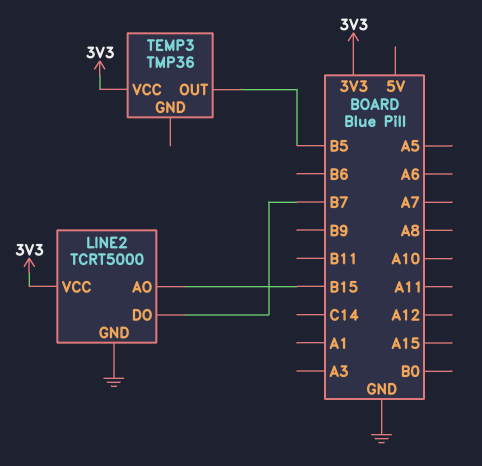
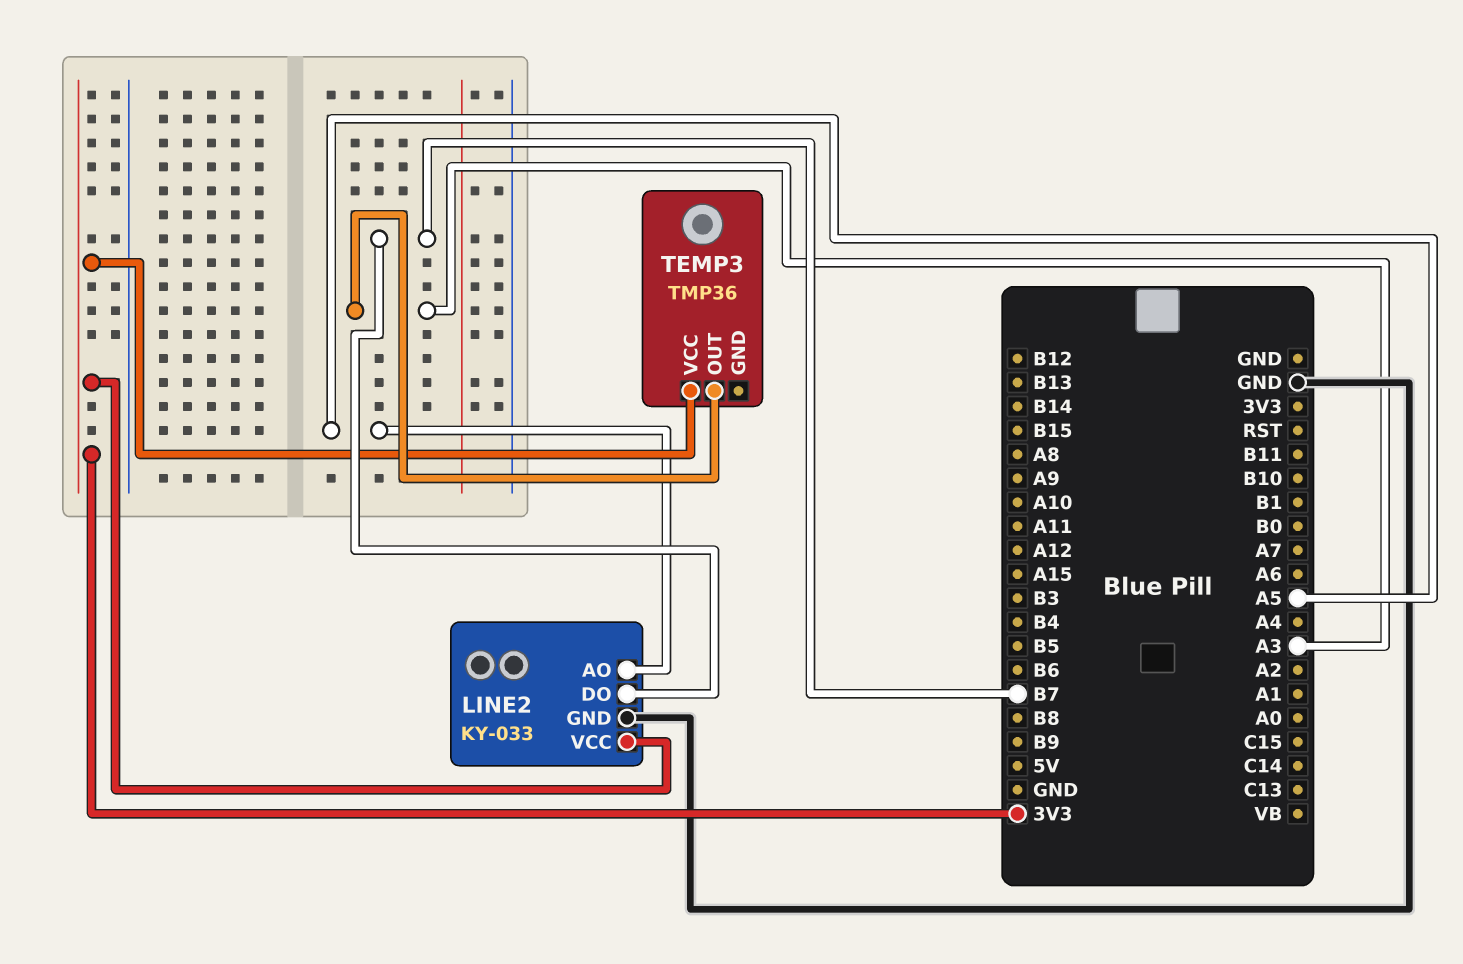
LINE2: TCRT5000 -> KY-033
LINE2 pin AO: B15 -> A5
TEMP3 pin OUT: B5 -> A3

